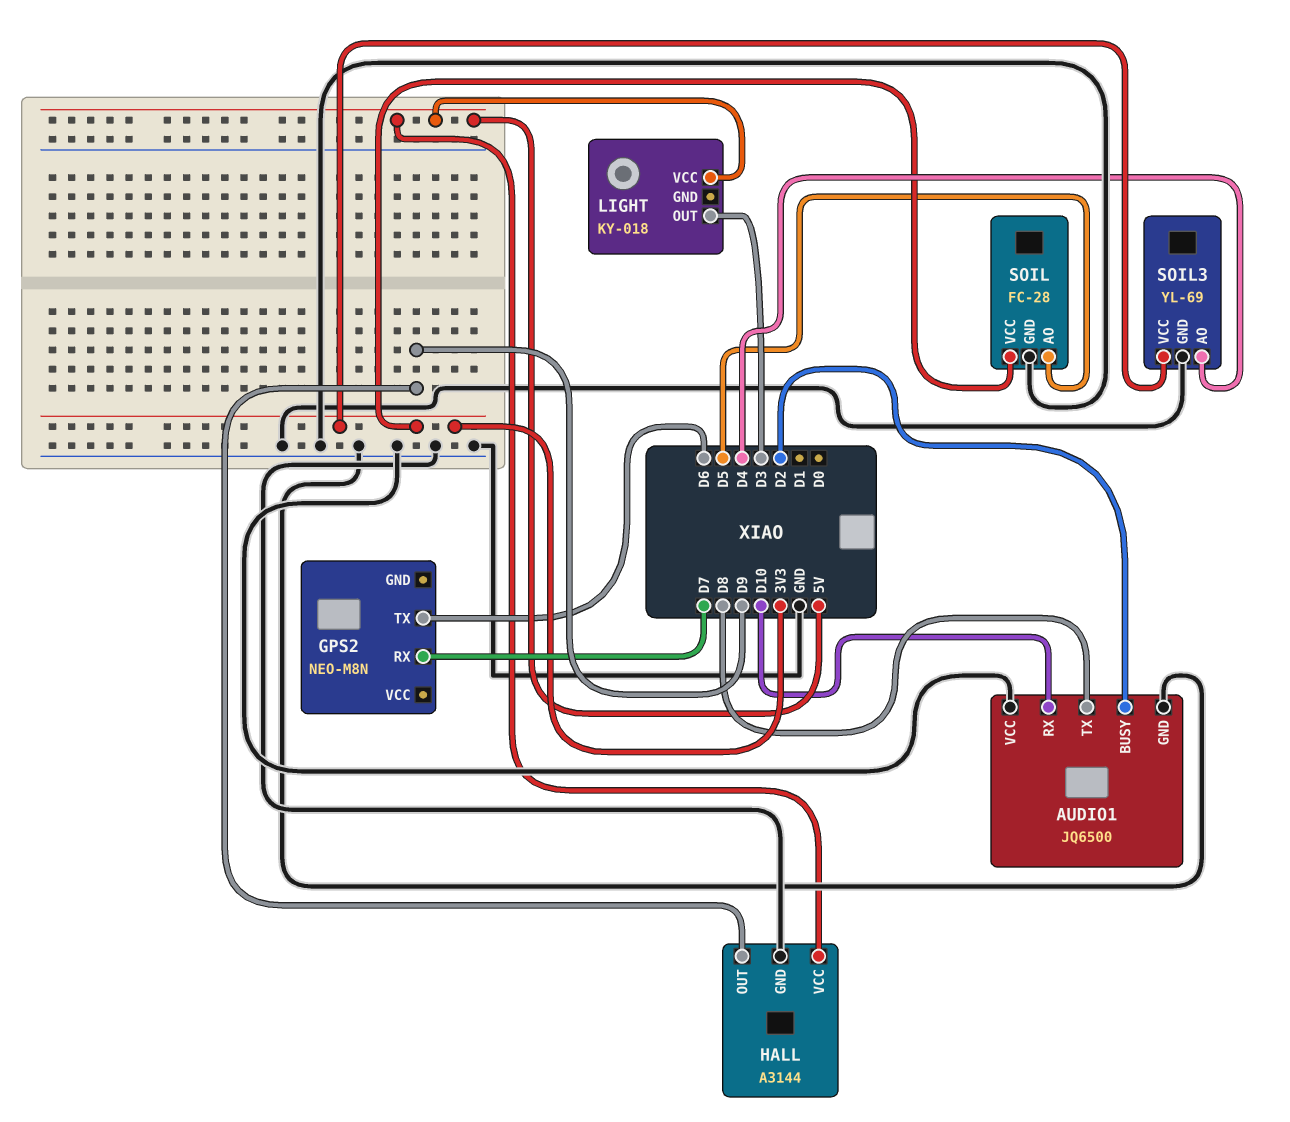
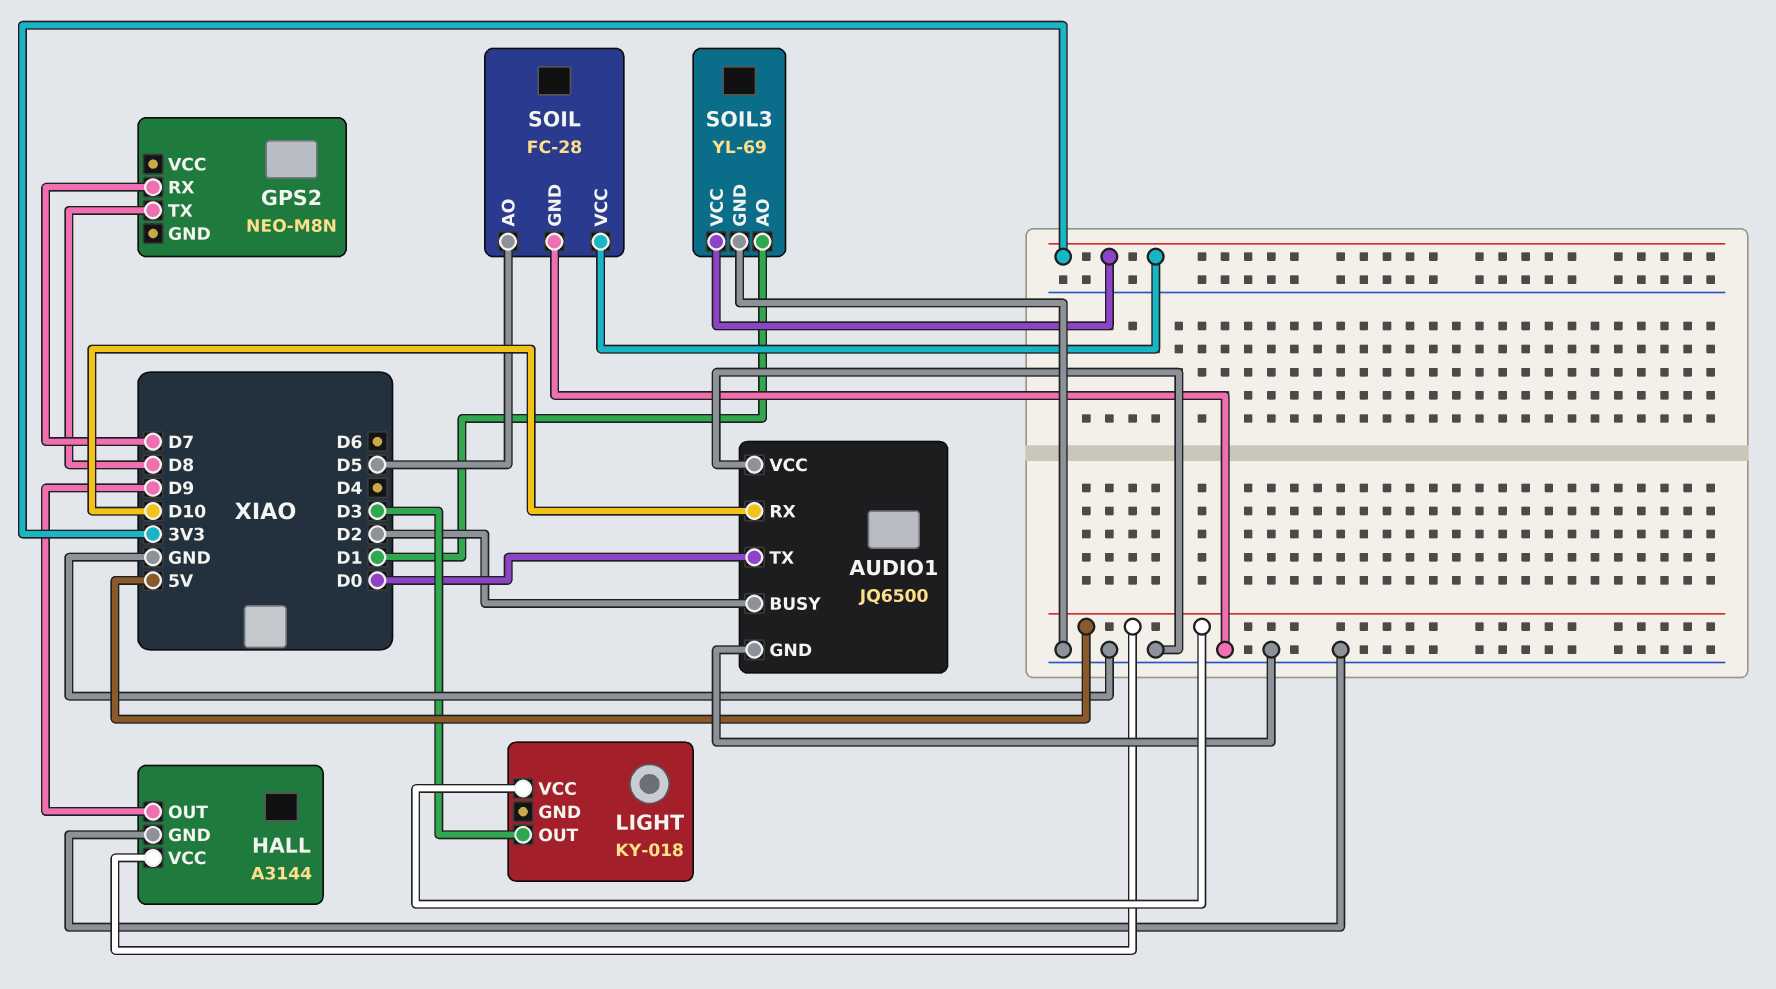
AUDIO1 pin TX: D8 -> D0
GPS2 pin TX: D6 -> D8
SOIL3 pin AO: D4 -> D1

